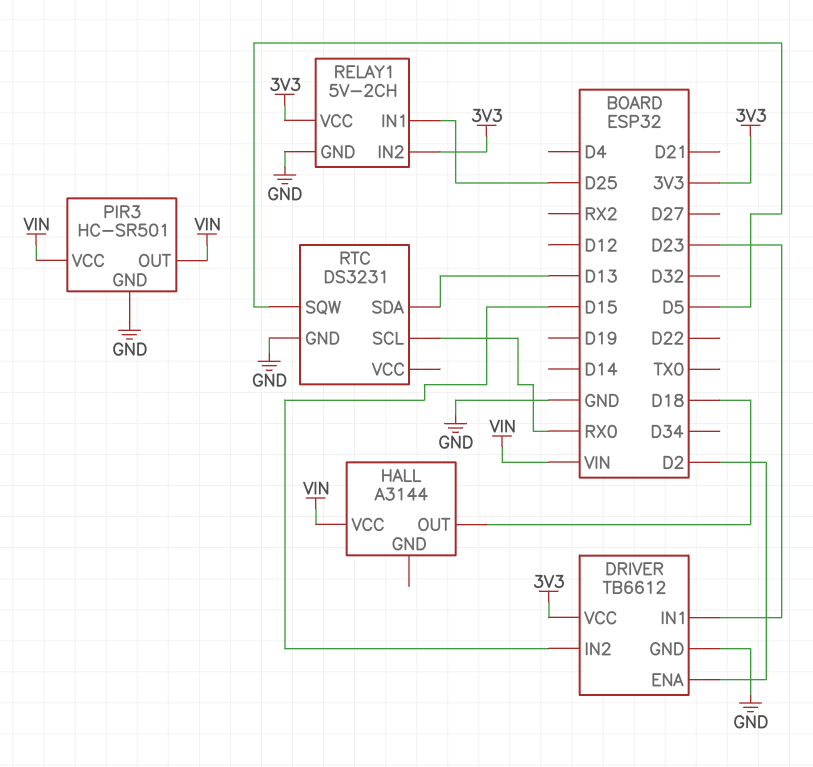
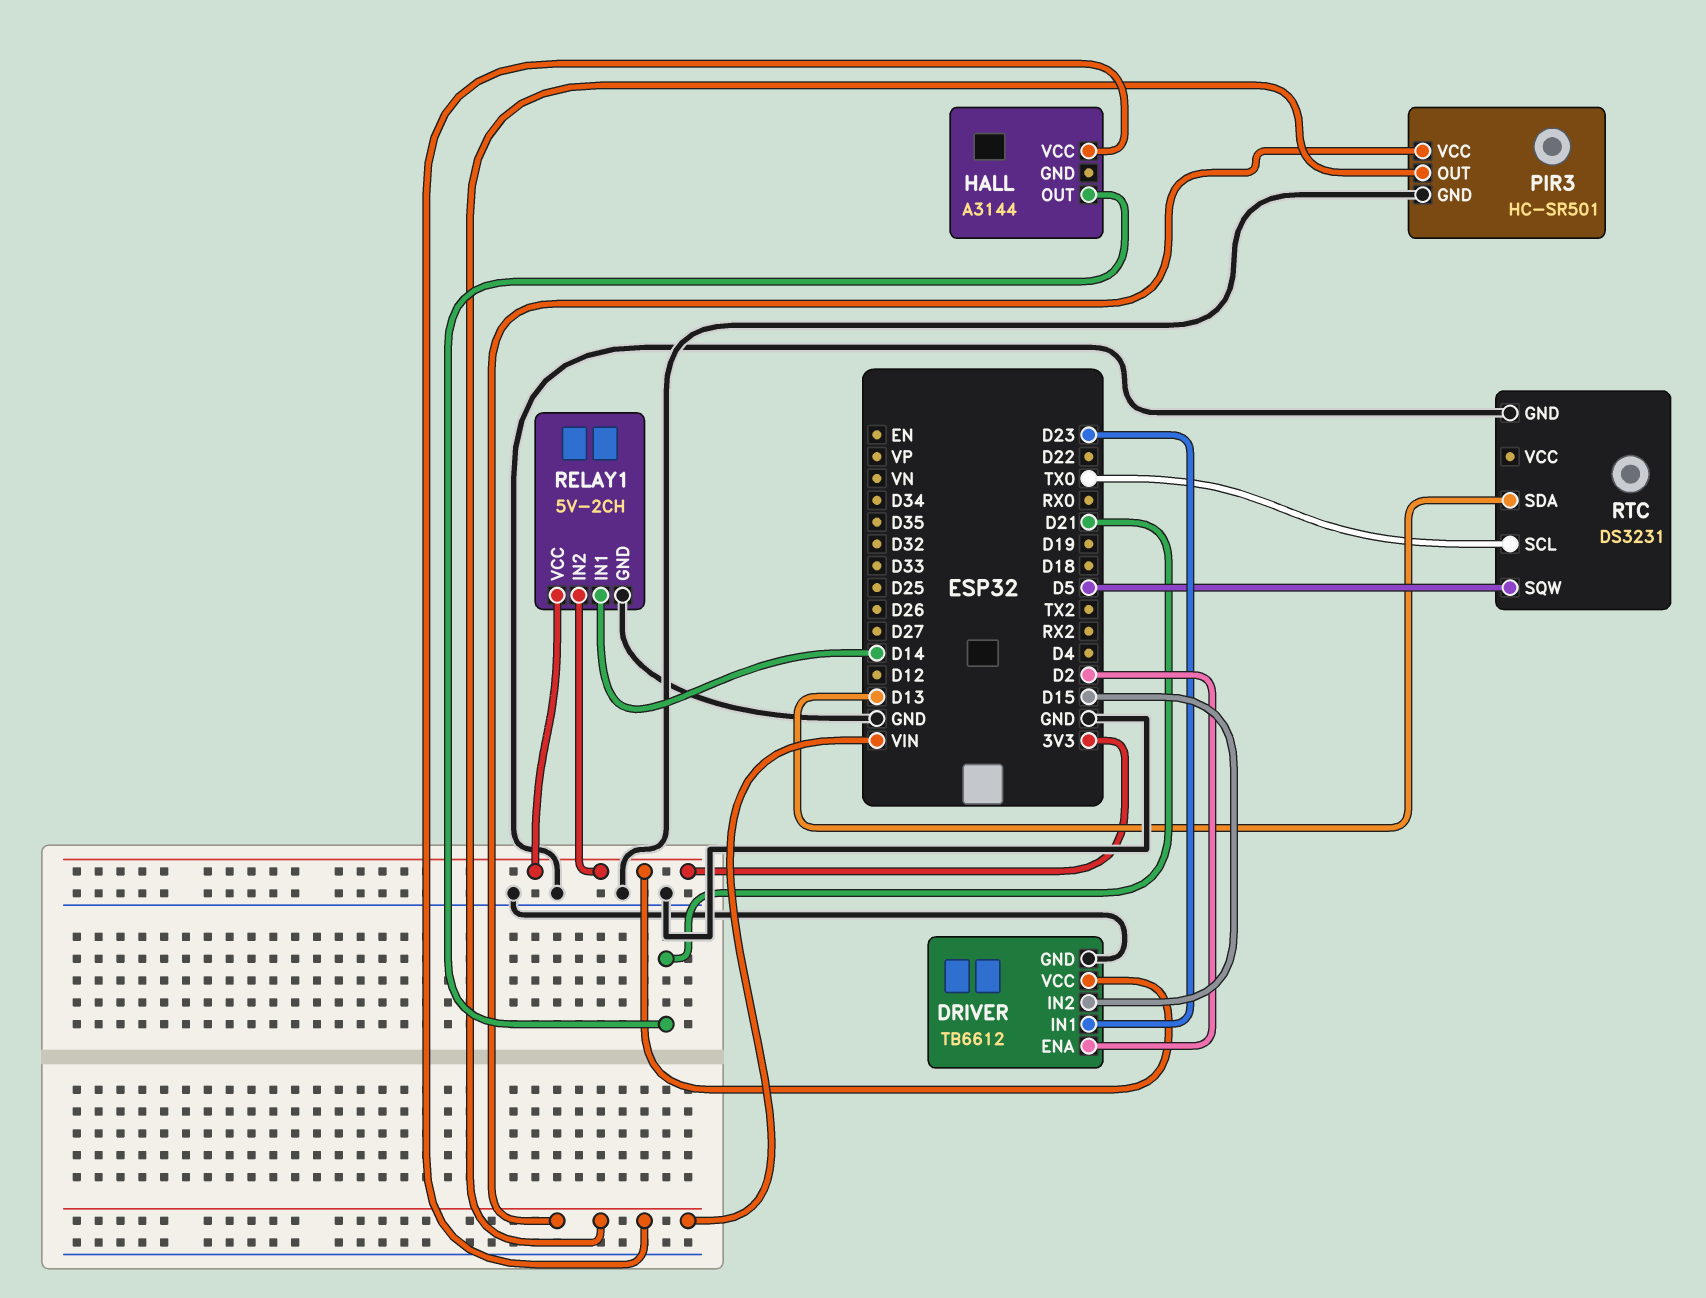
HALL pin OUT: D18 -> D21
RELAY1 pin IN1: D25 -> D14
RTC pin SCL: RX0 -> TX0

